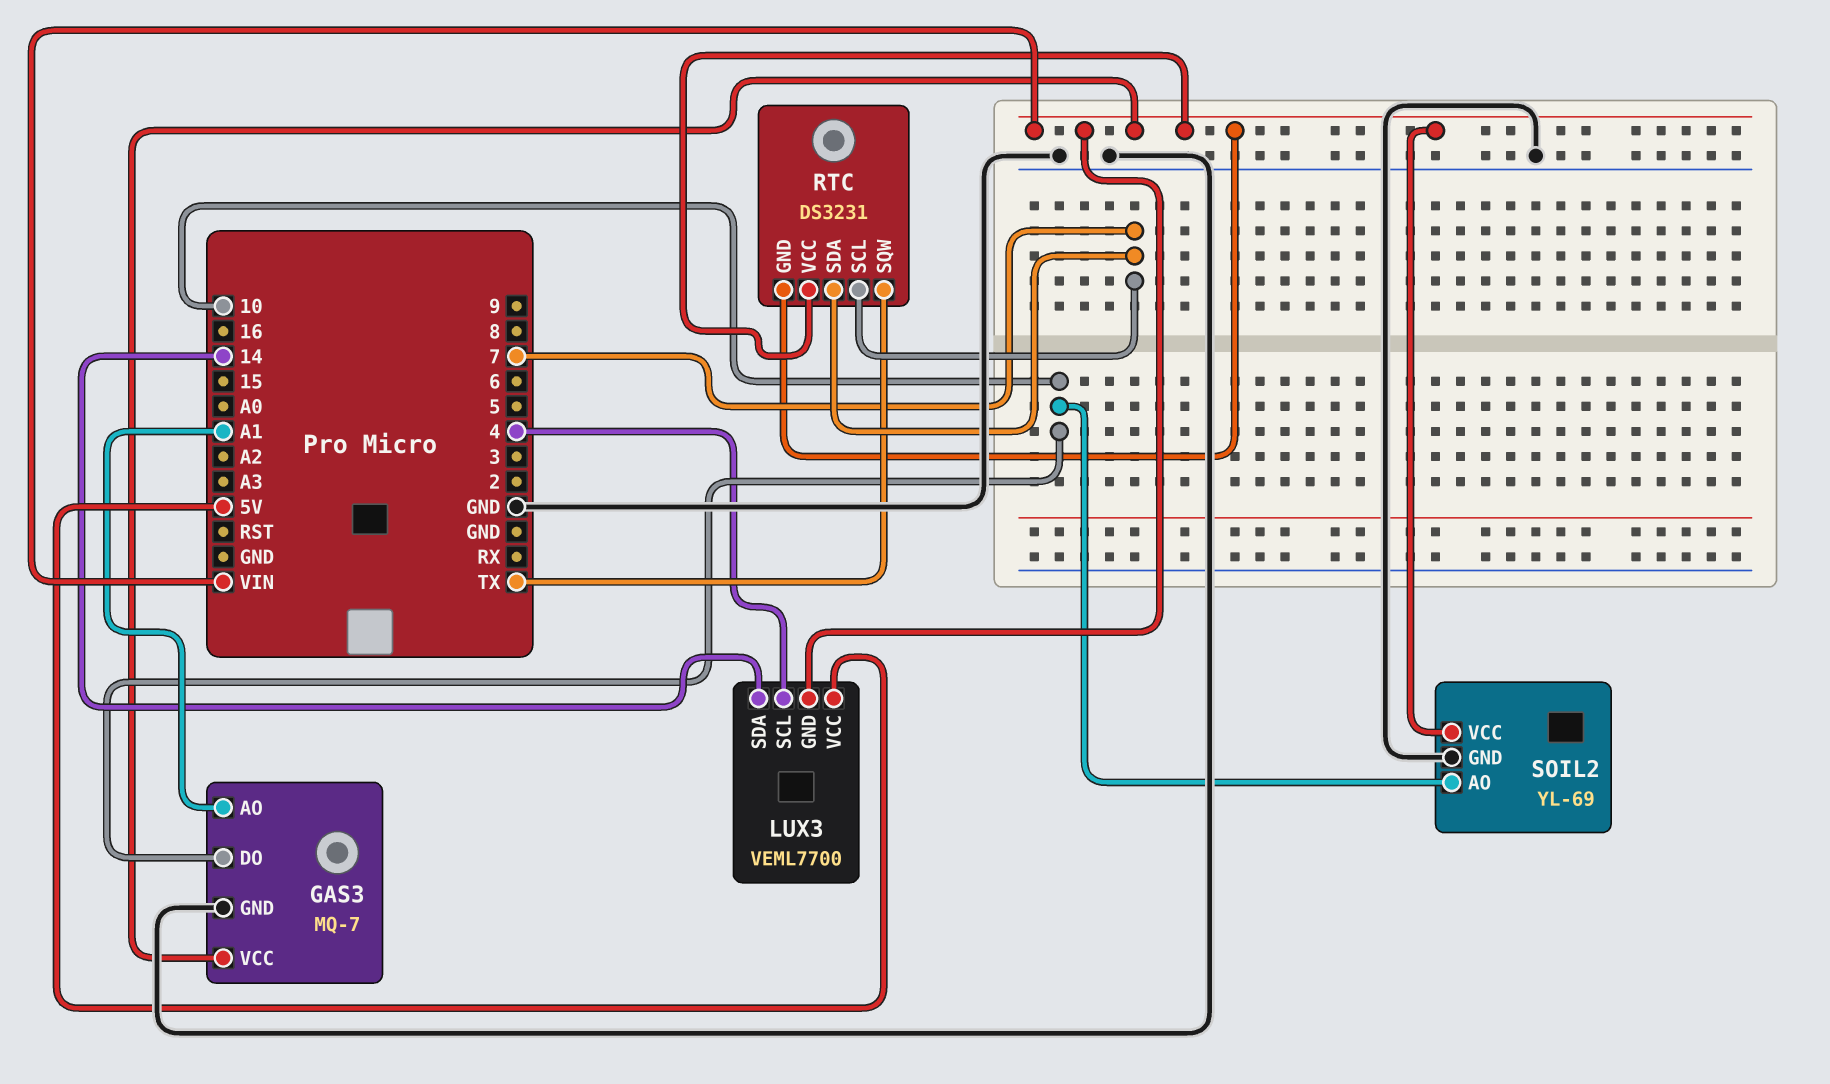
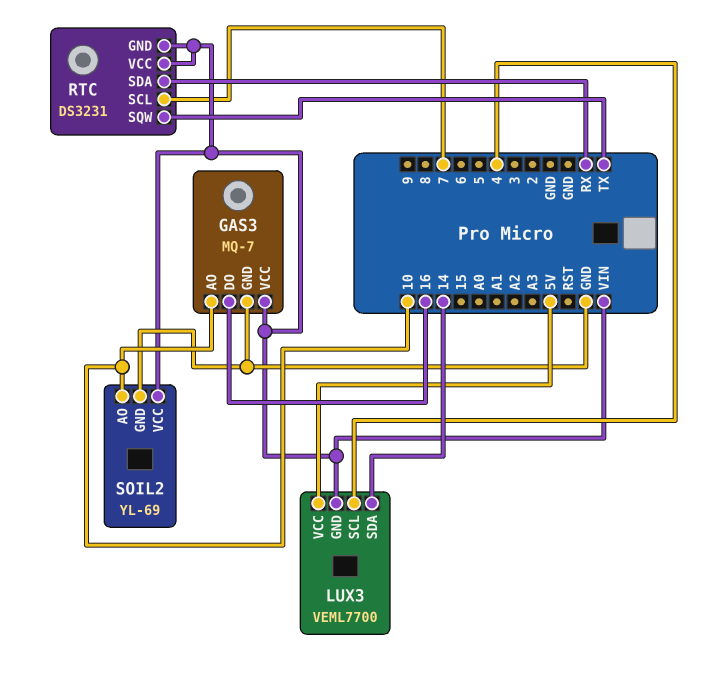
GAS3 pin AO: A1 -> 10
GAS3 pin DO: 10 -> 16
RTC pin SDA: 7 -> RX

